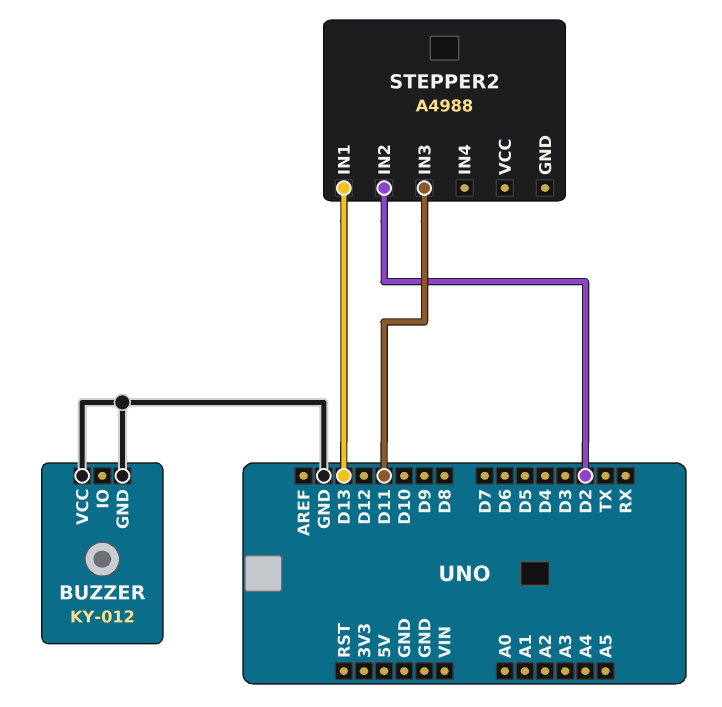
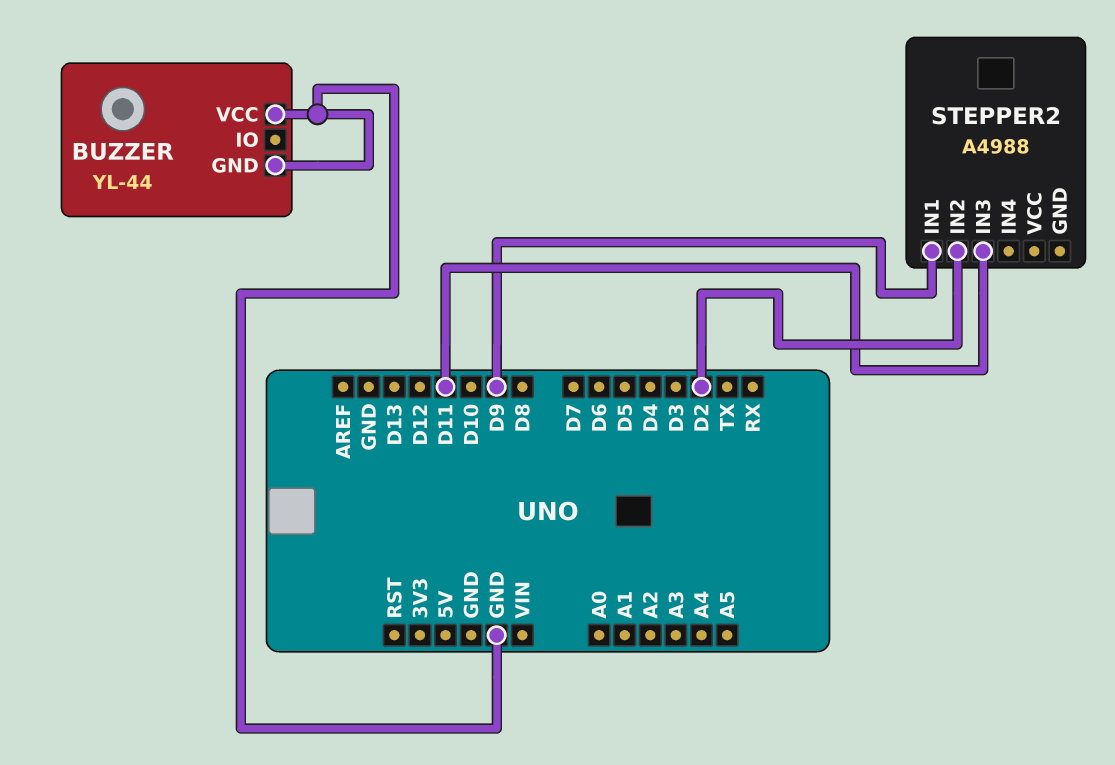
BUZZER: KY-012 -> YL-44
STEPPER2 pin IN1: D13 -> D9

